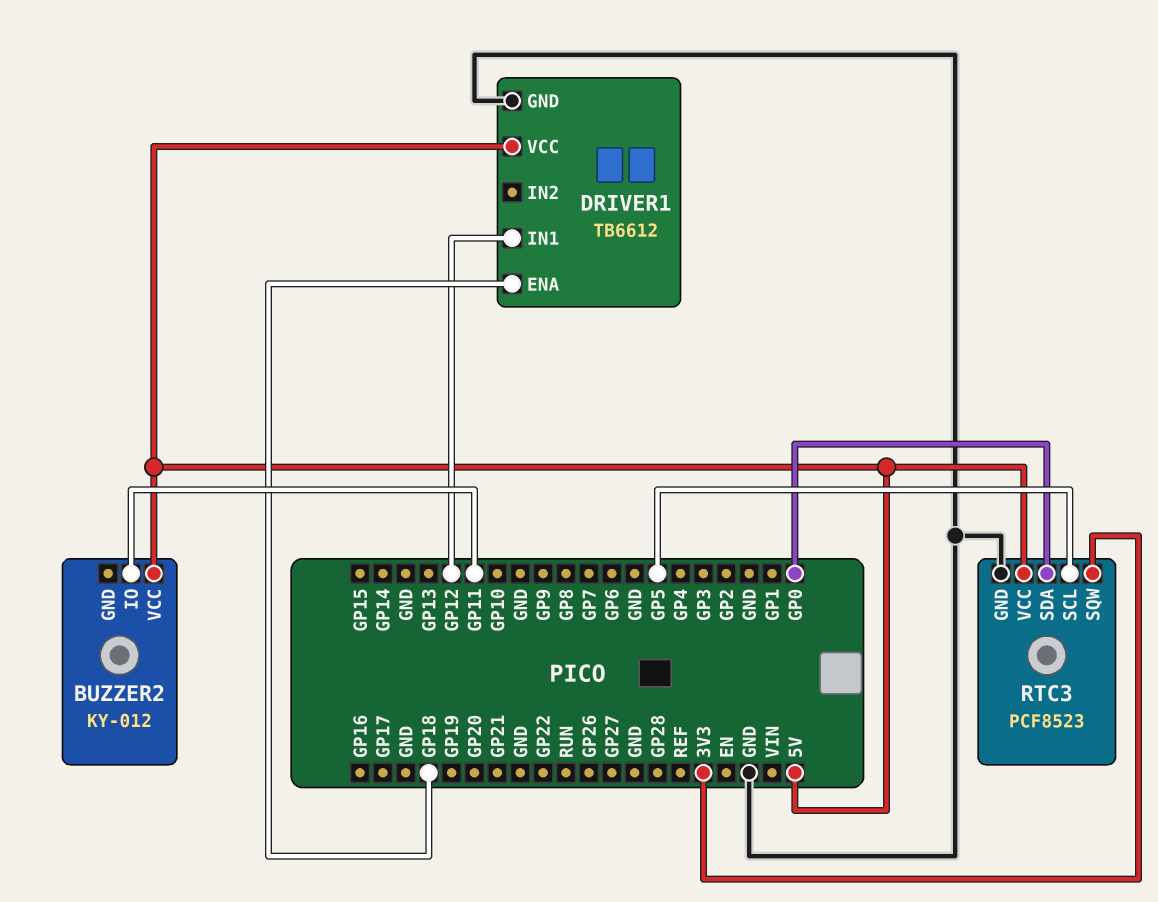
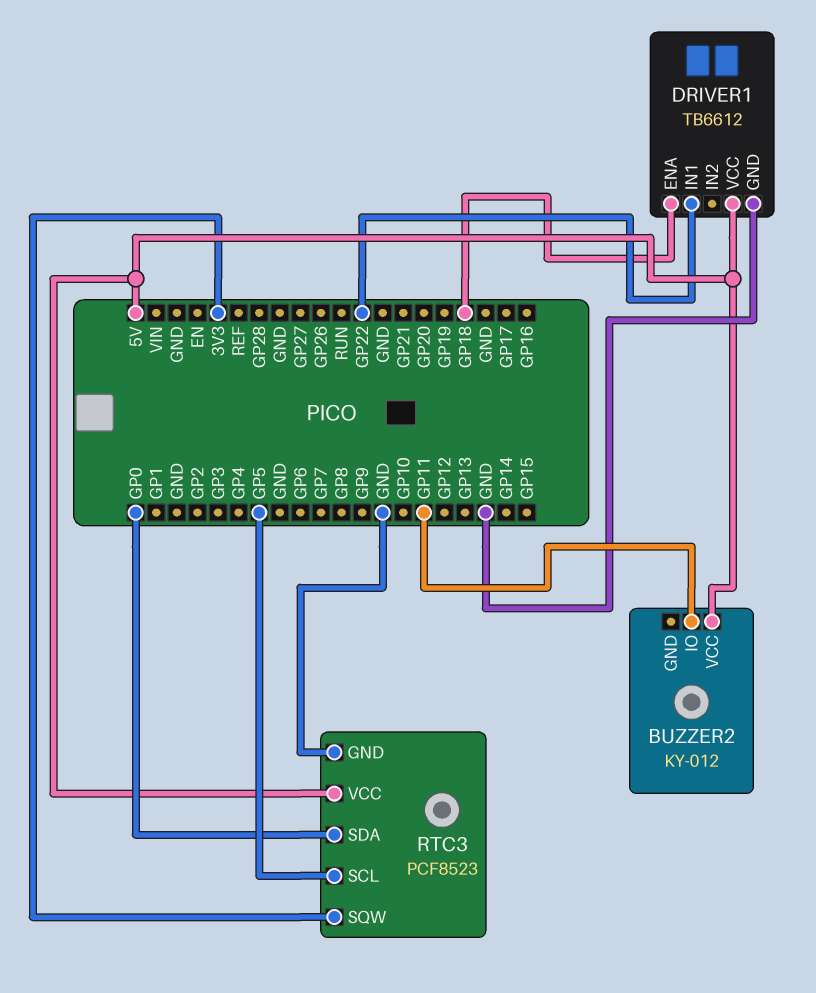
DRIVER1 pin IN1: GP12 -> GP22

